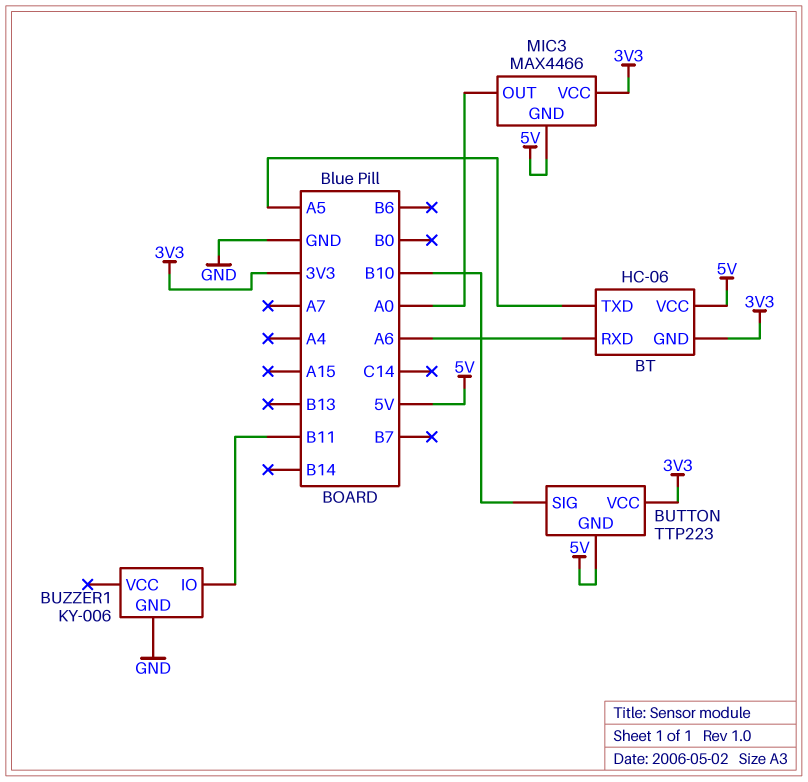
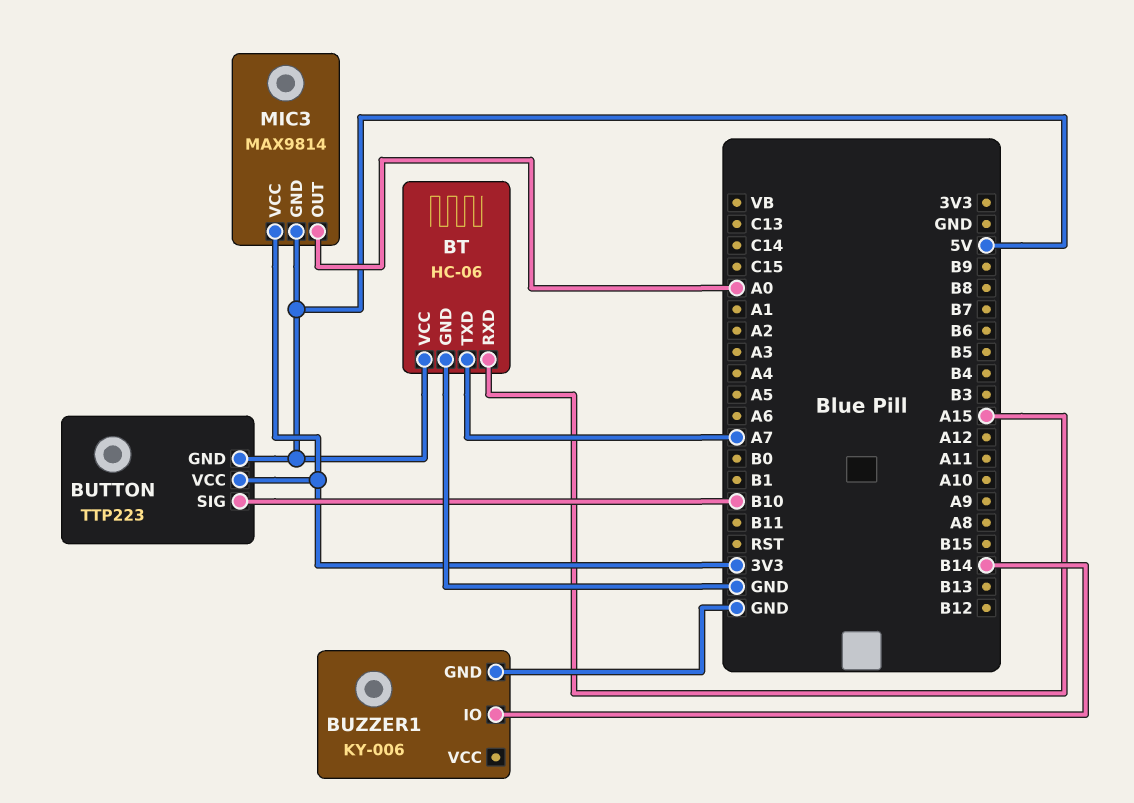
BT pin GND: 3V3 -> GND
BT pin RXD: A6 -> A15
BT pin TXD: A5 -> A7
BUZZER1 pin IO: B11 -> B14
MIC3: MAX4466 -> MAX9814

